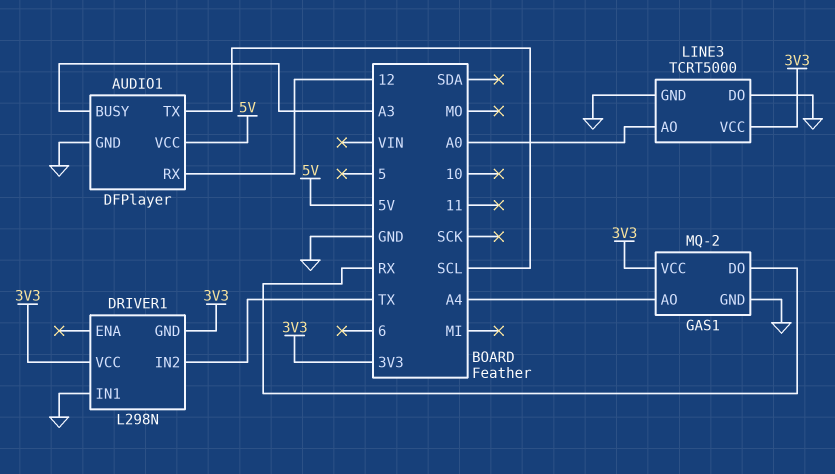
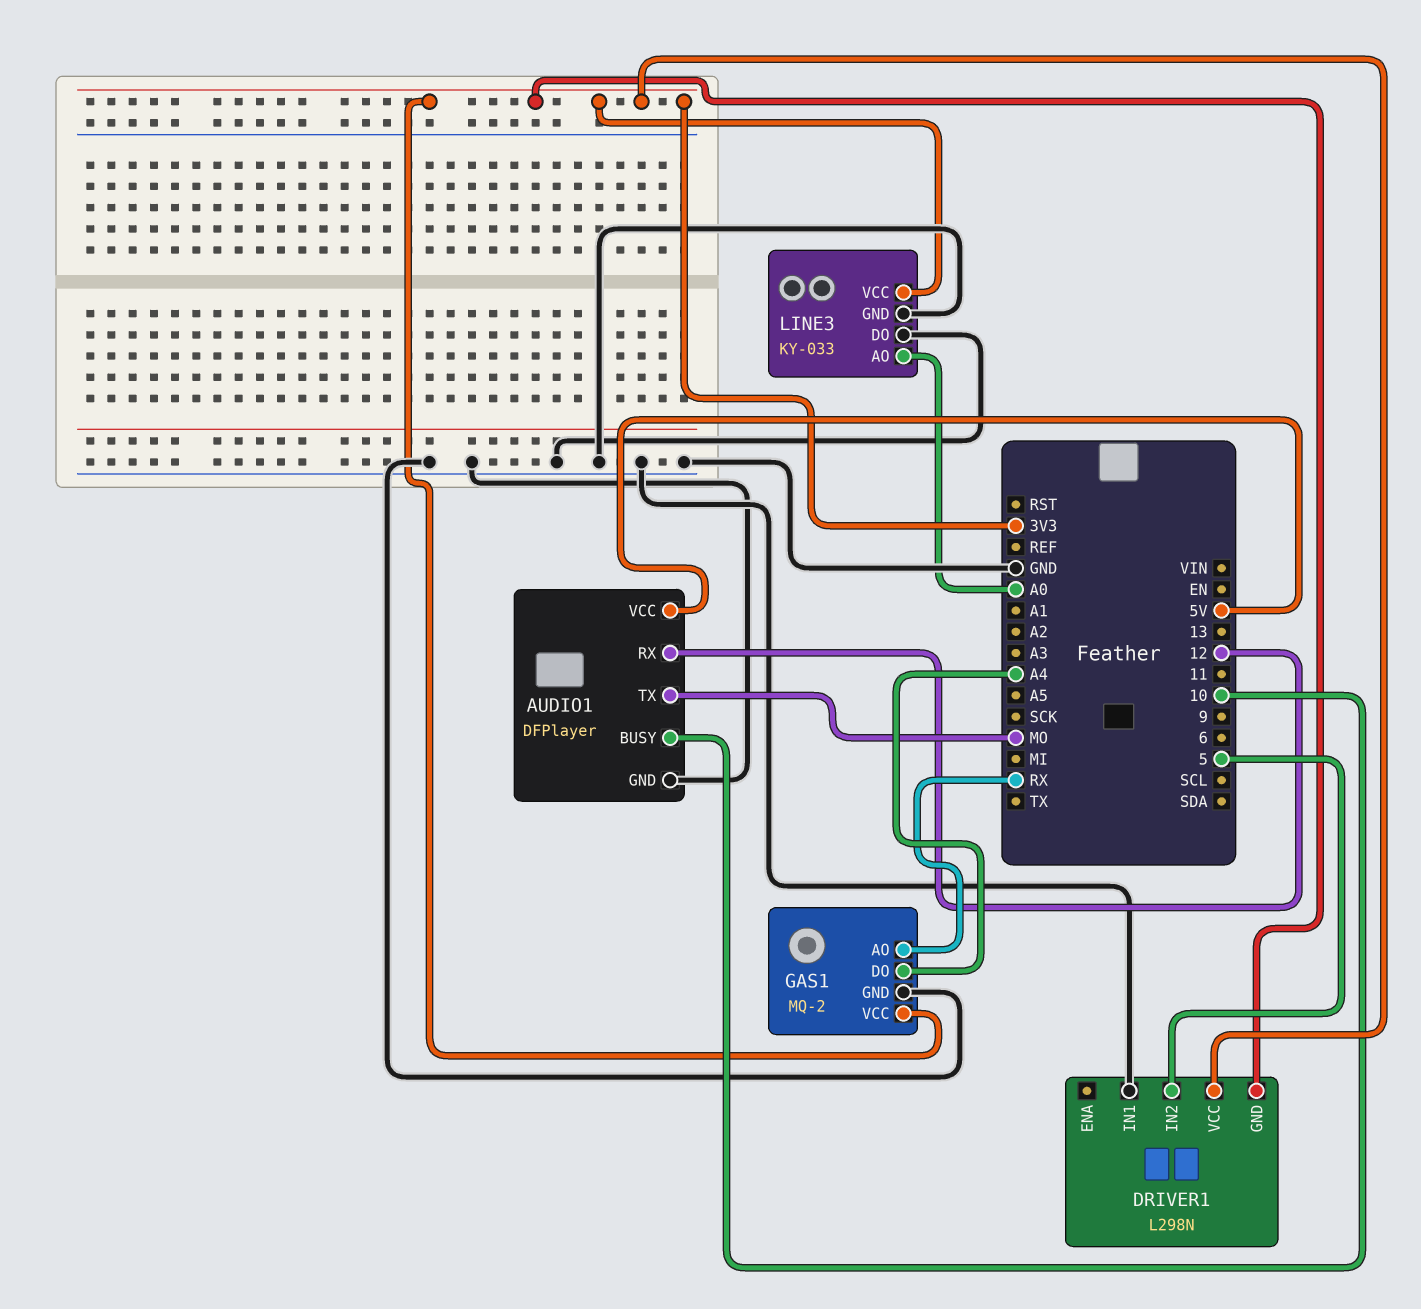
AUDIO1 pin BUSY: A3 -> 10
AUDIO1 pin TX: SCL -> MO
DRIVER1 pin IN2: TX -> 5
GAS1 pin AO: A4 -> RX
GAS1 pin DO: RX -> A4
LINE3: TCRT5000 -> KY-033

